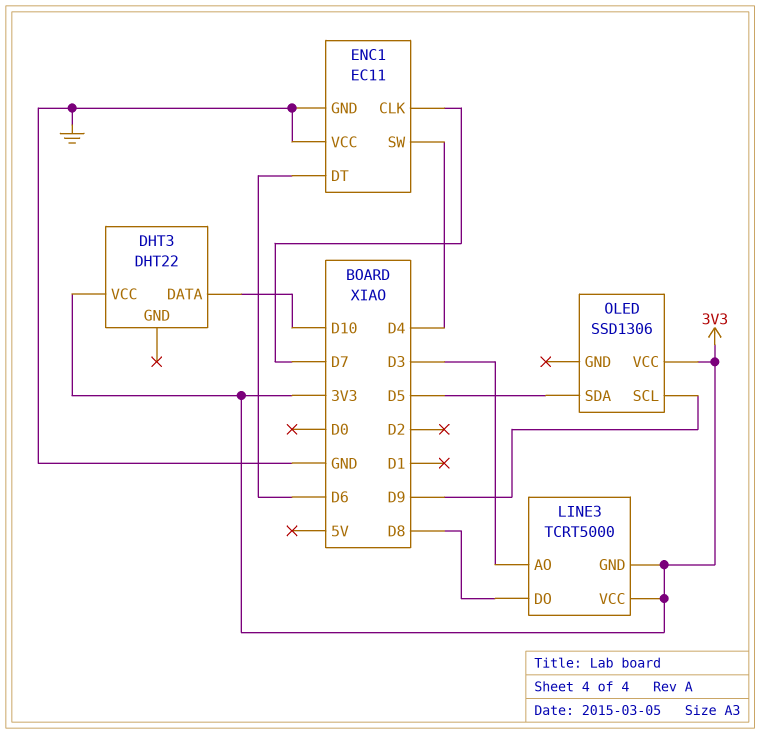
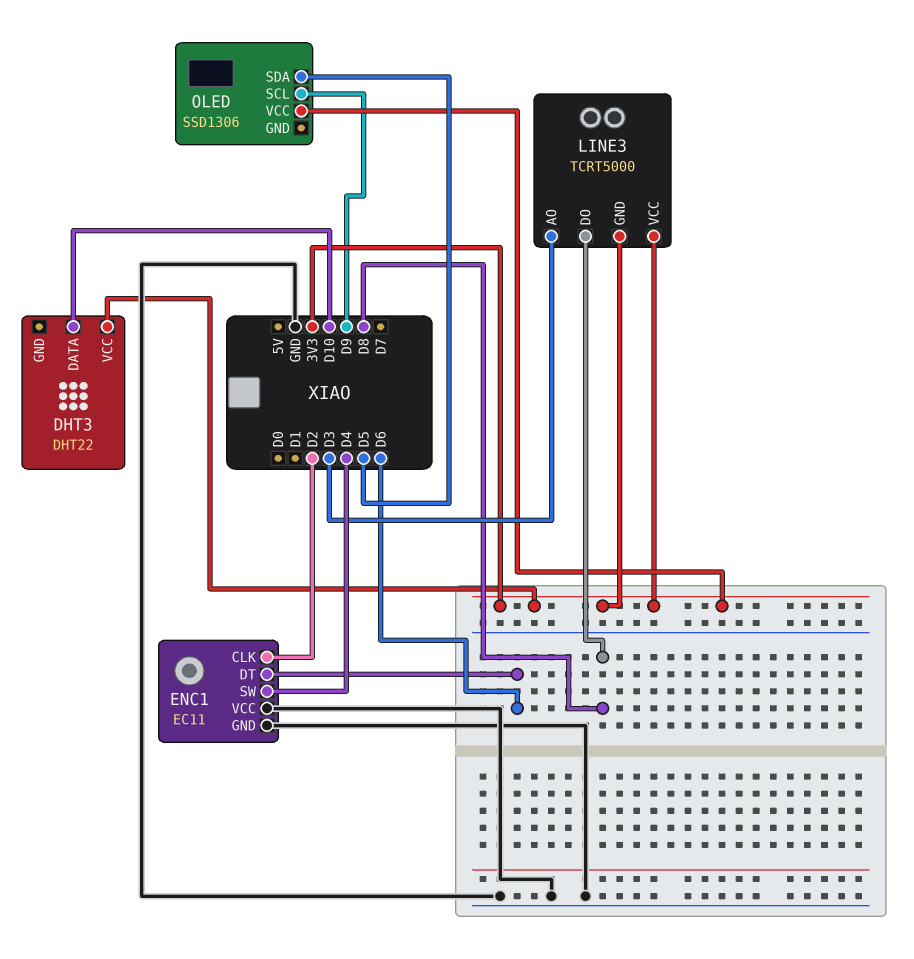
ENC1 pin CLK: D7 -> D2

